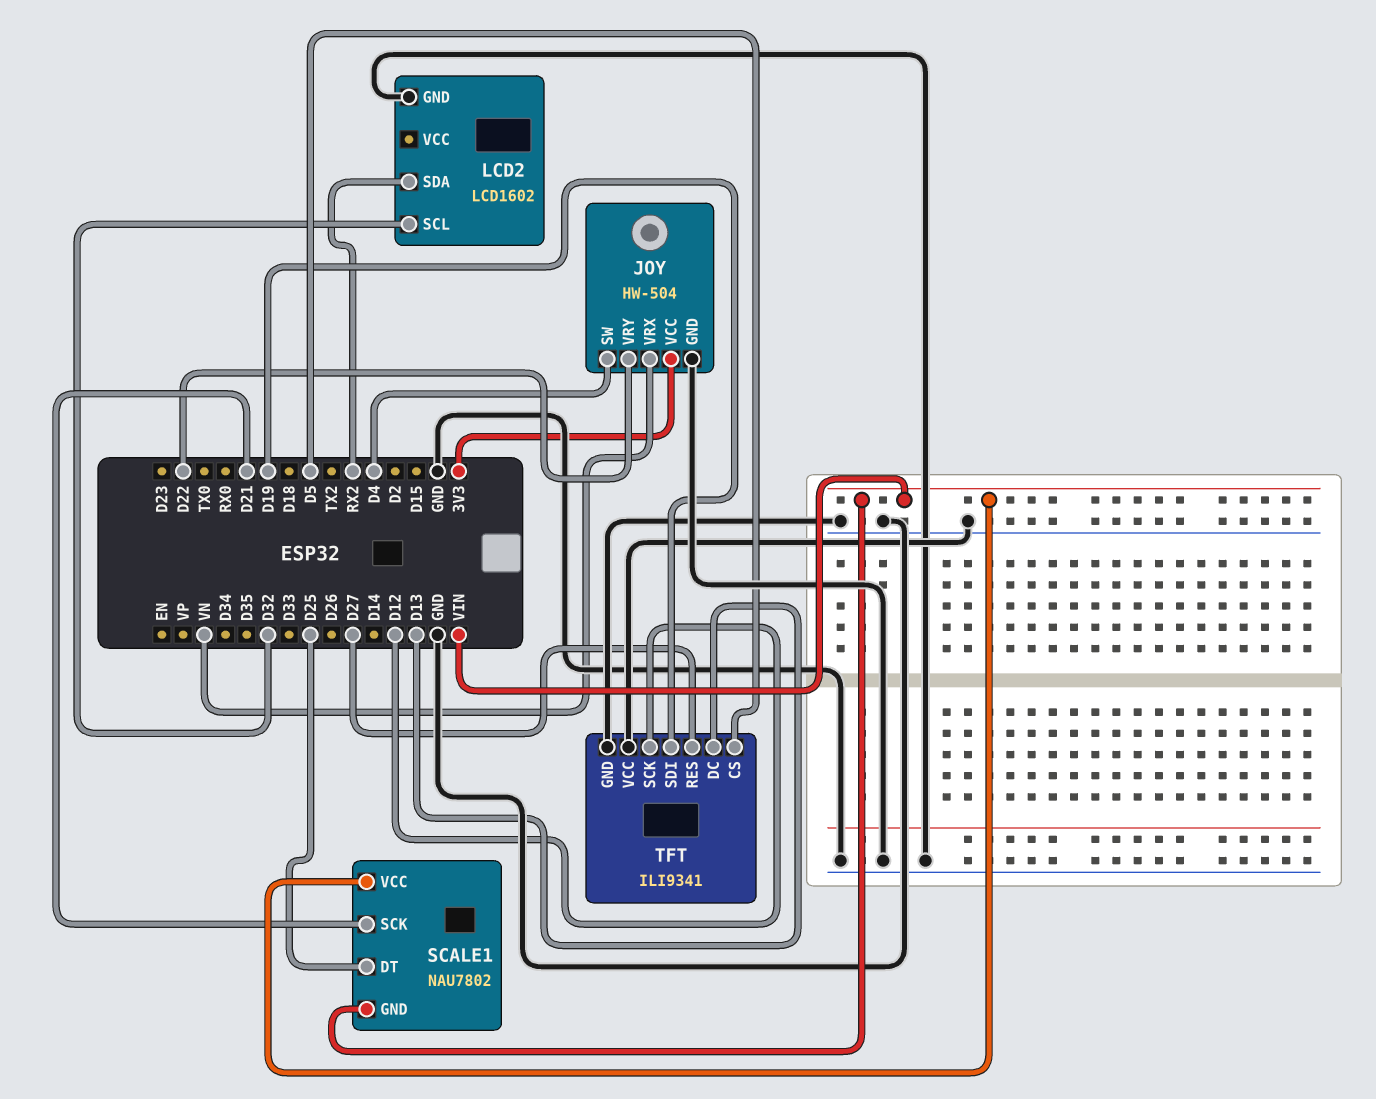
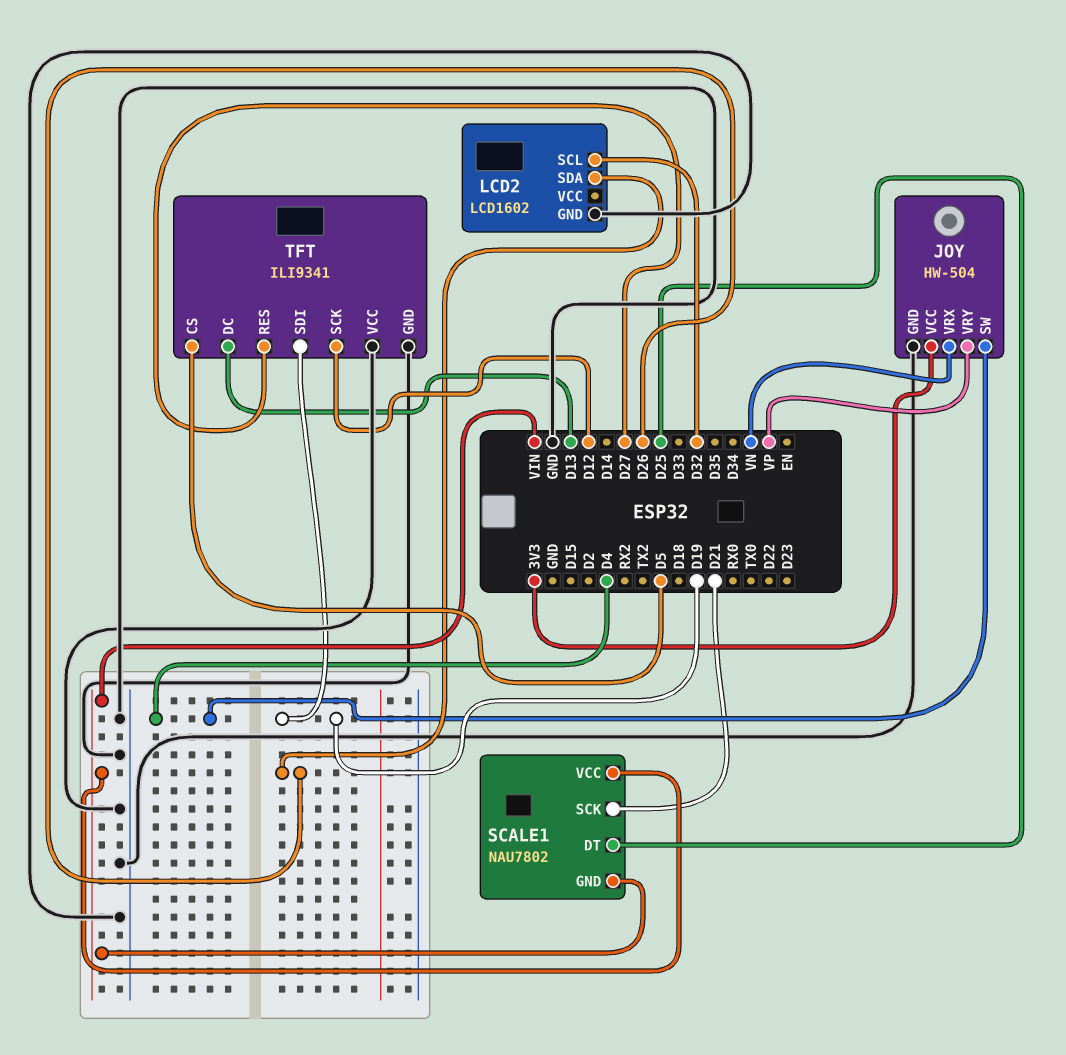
JOY pin VRY: D22 -> VP
LCD2 pin SDA: RX2 -> D26

